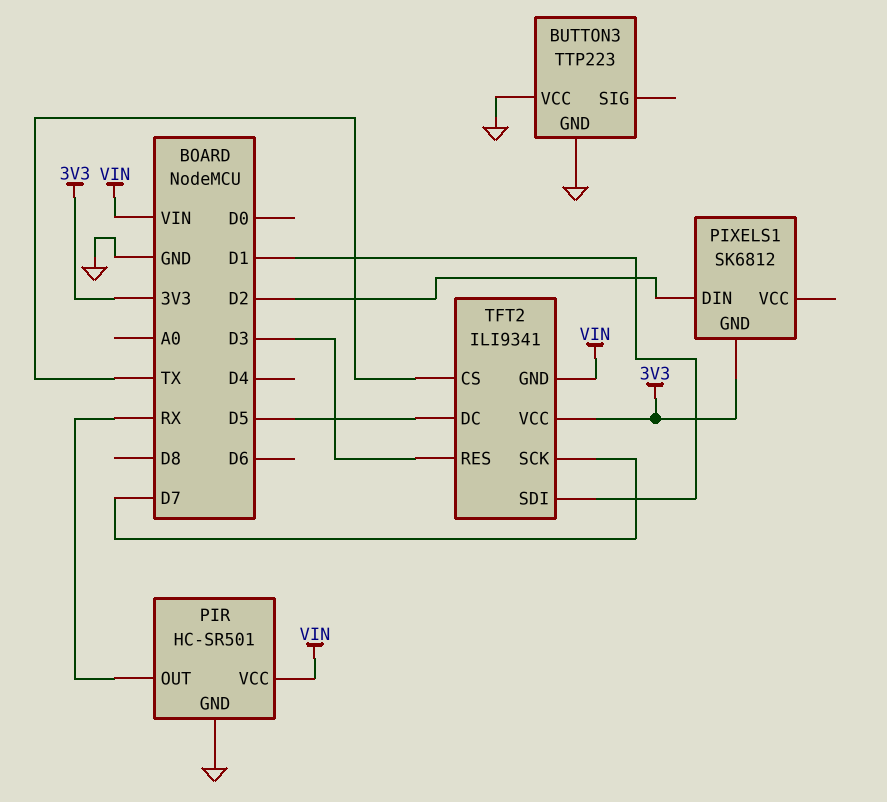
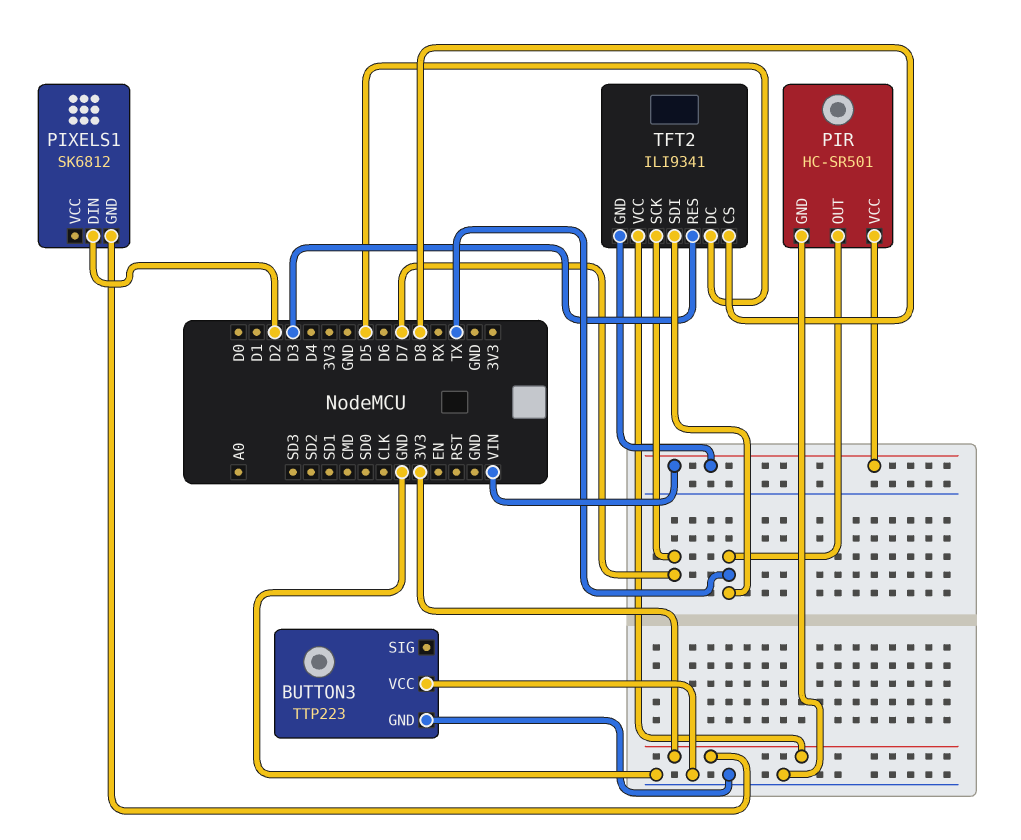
PIR pin OUT: RX -> TX
TFT2 pin CS: TX -> D8
TFT2 pin SDI: D1 -> TX

